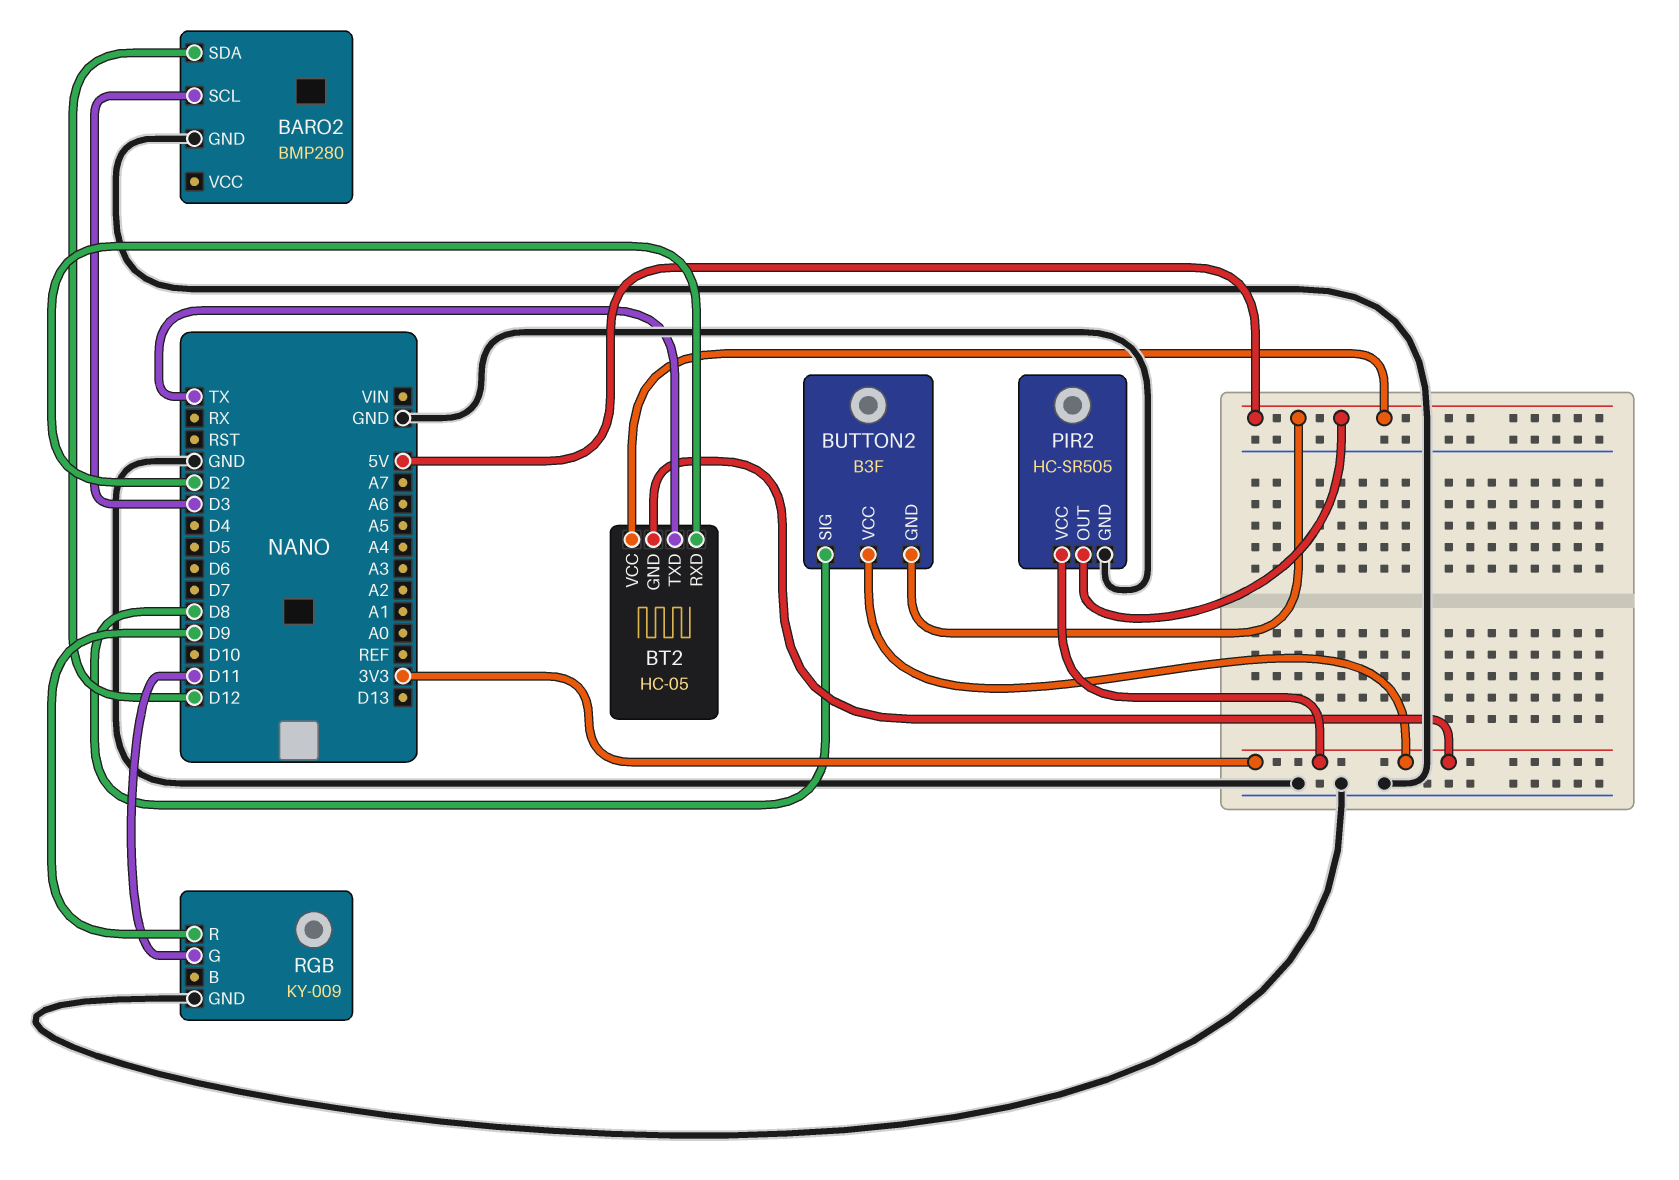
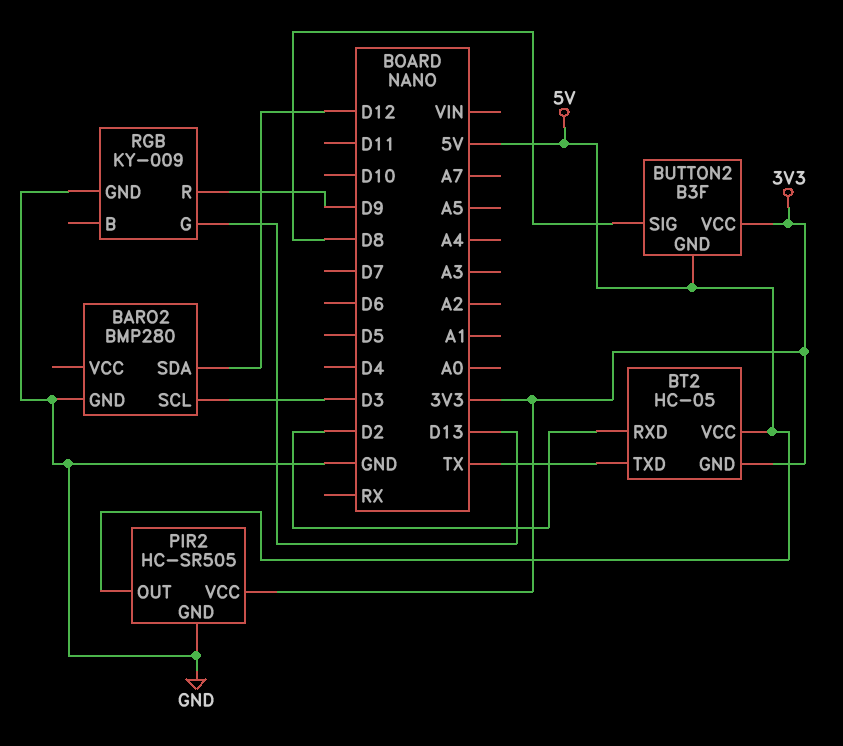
RGB pin G: D11 -> D13

